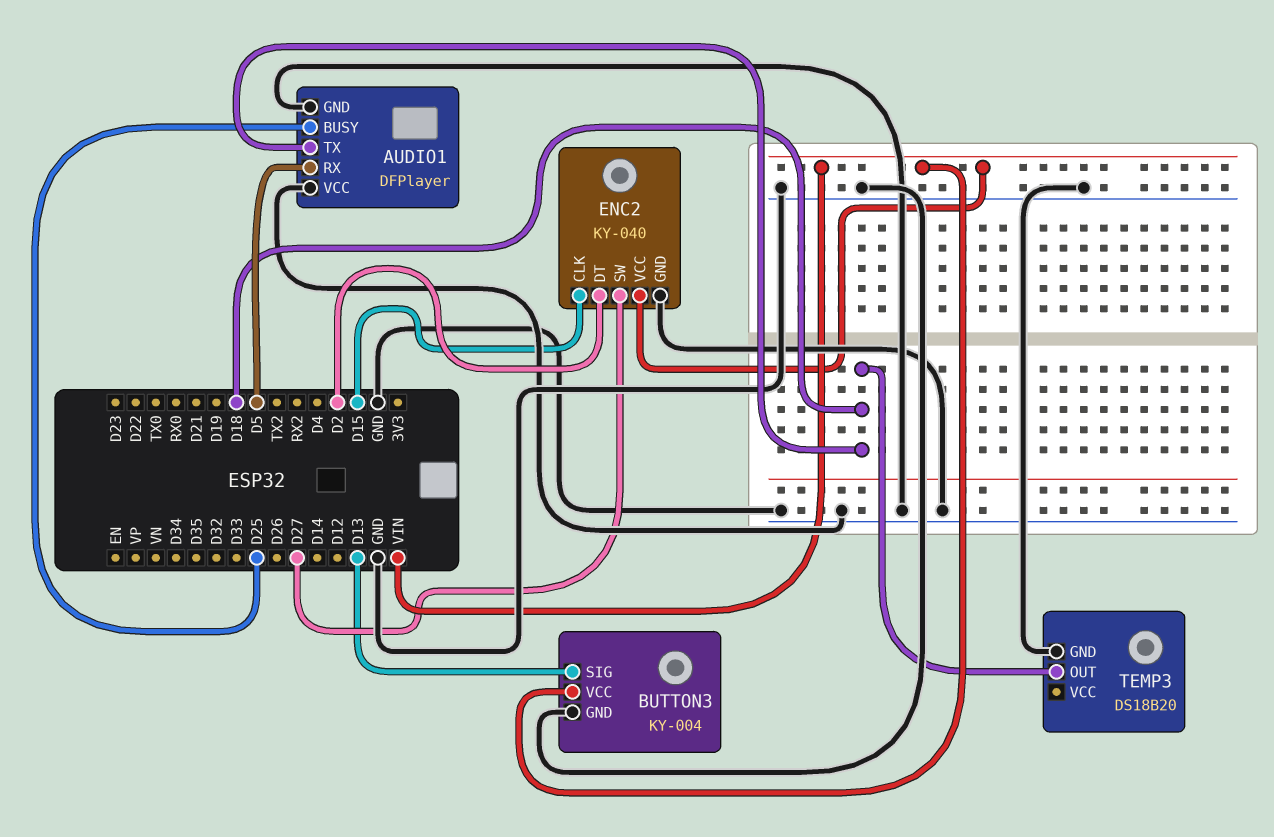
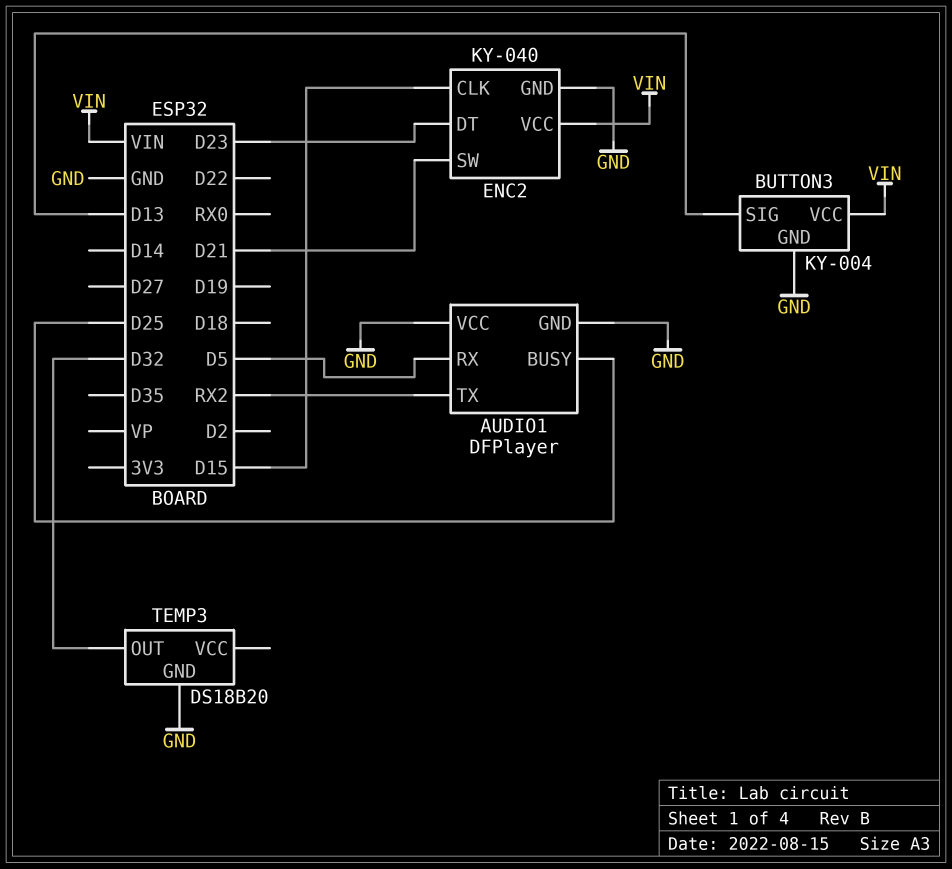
AUDIO1 pin TX: D18 -> RX2
ENC2 pin DT: D2 -> D23
ENC2 pin SW: D27 -> D21
TEMP3 pin OUT: D18 -> D32

